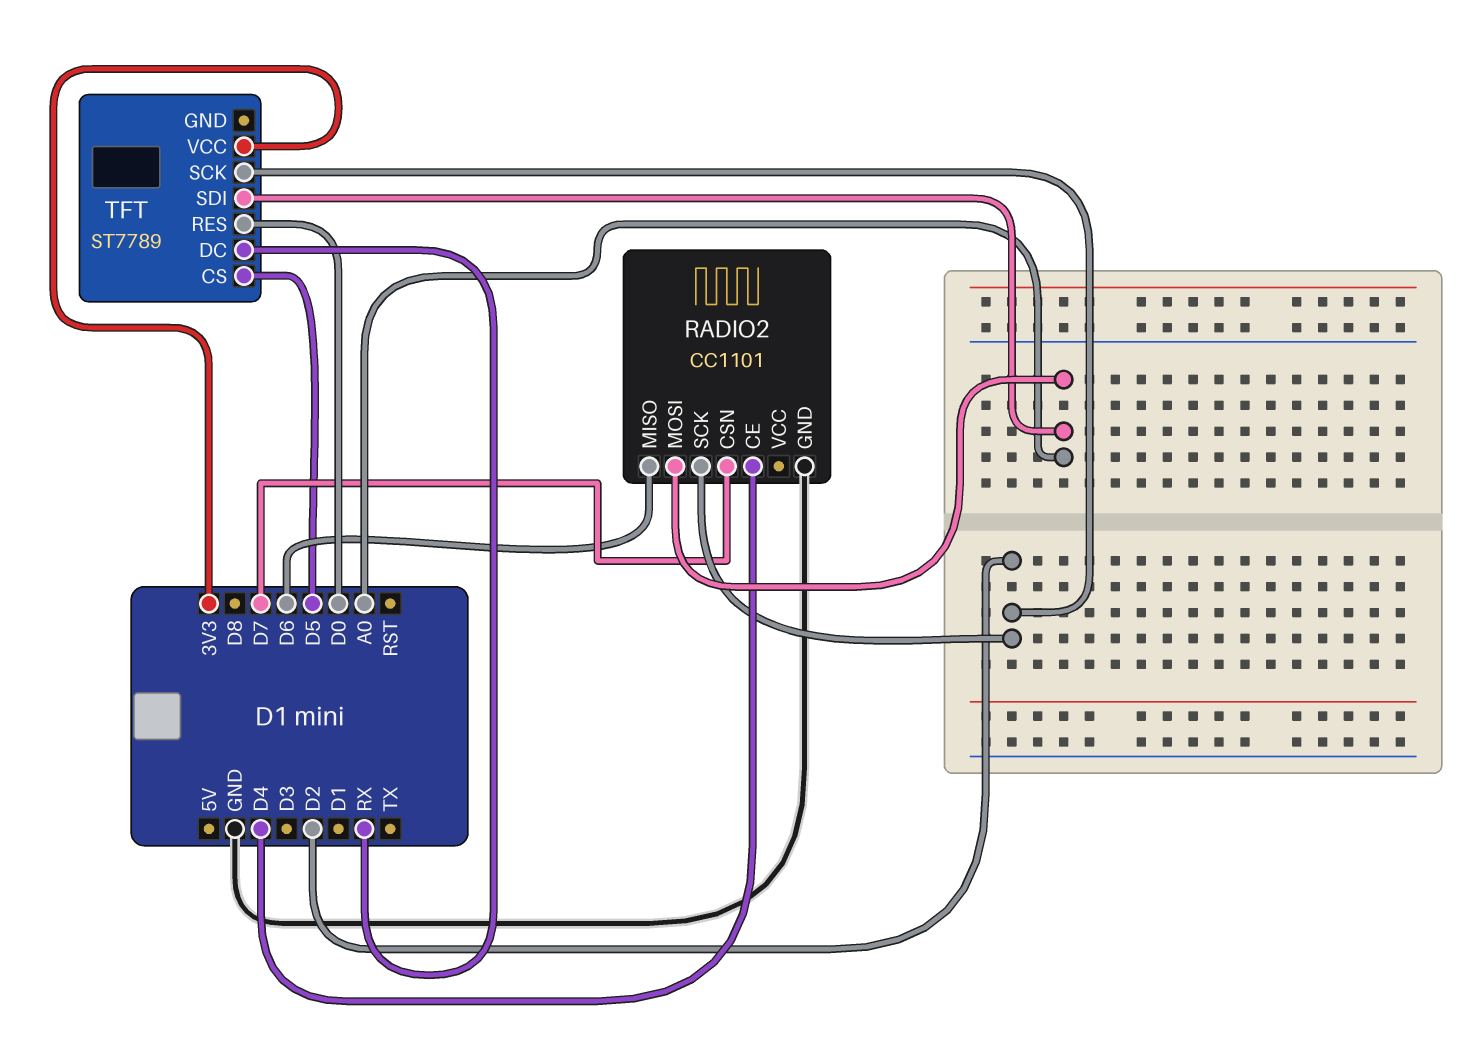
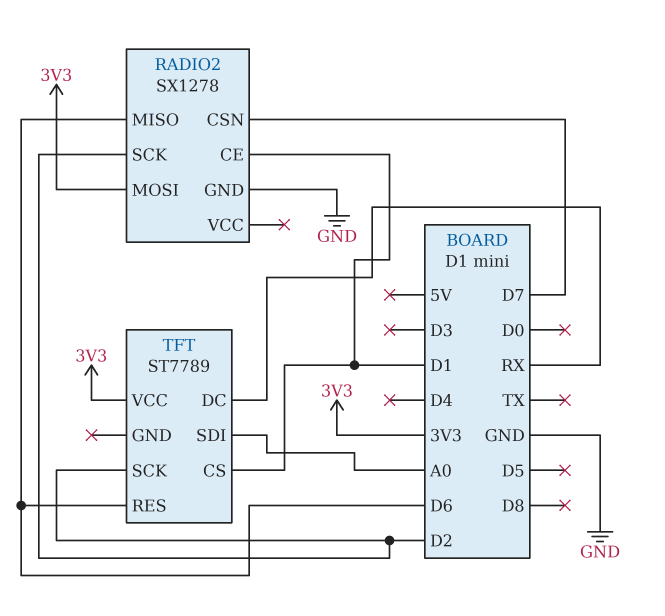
RADIO2: CC1101 -> SX1278
RADIO2 pin CE: D4 -> D1
RADIO2 pin MOSI: A0 -> 3V3
TFT pin CS: D5 -> D1
TFT pin RES: D0 -> D6

